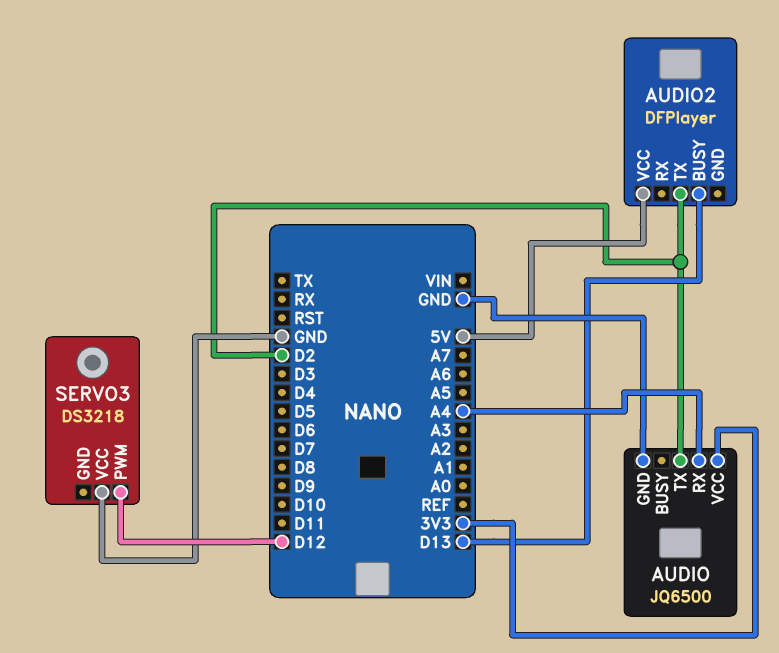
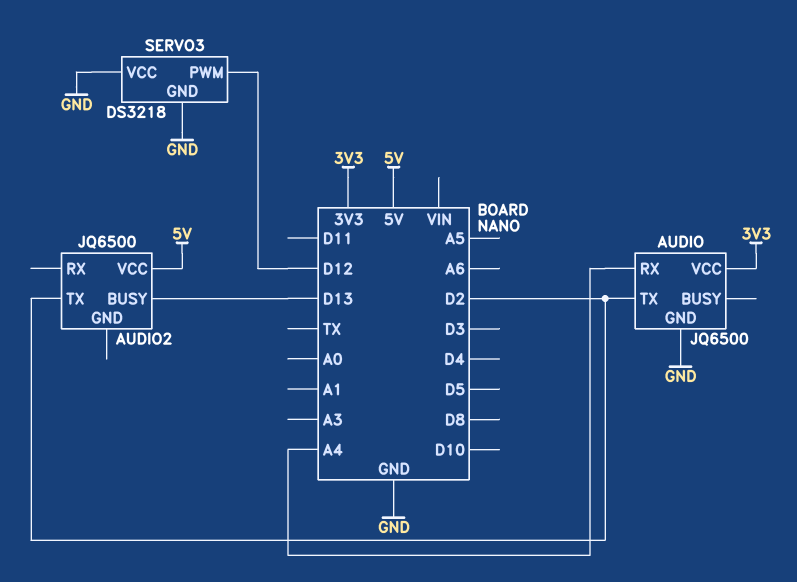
AUDIO2: DFPlayer -> JQ6500
SERVO3 pin GND: none -> GND

